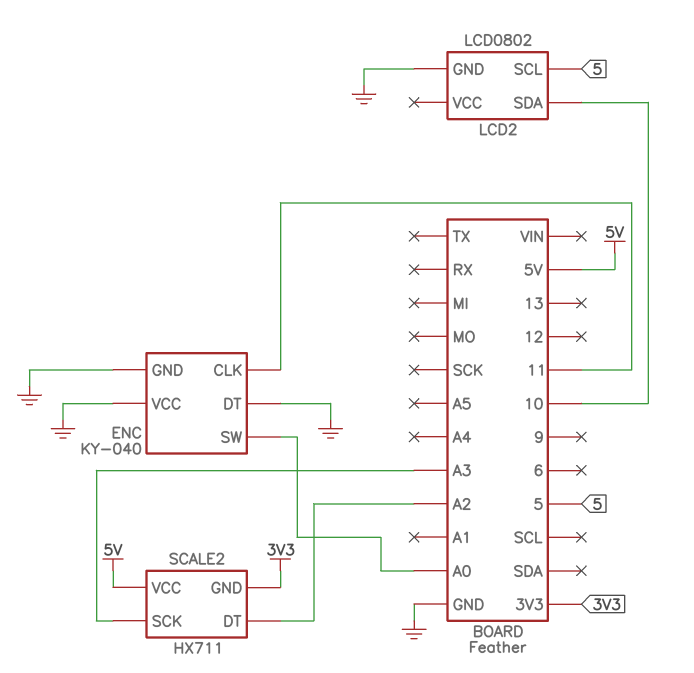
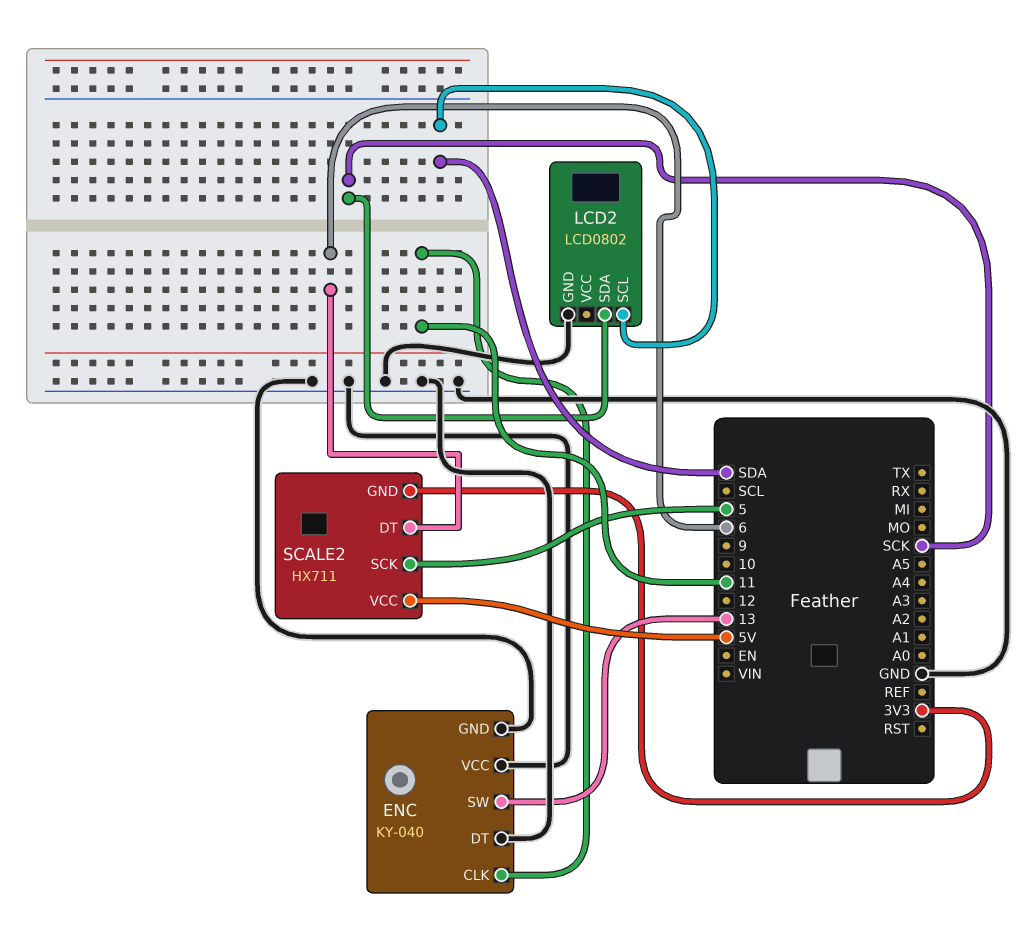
ENC pin SW: A0 -> 13
LCD2 pin SCL: 5 -> SDA
LCD2 pin SDA: 10 -> SCK
SCALE2 pin DT: A2 -> 6
SCALE2 pin SCK: A3 -> 5

